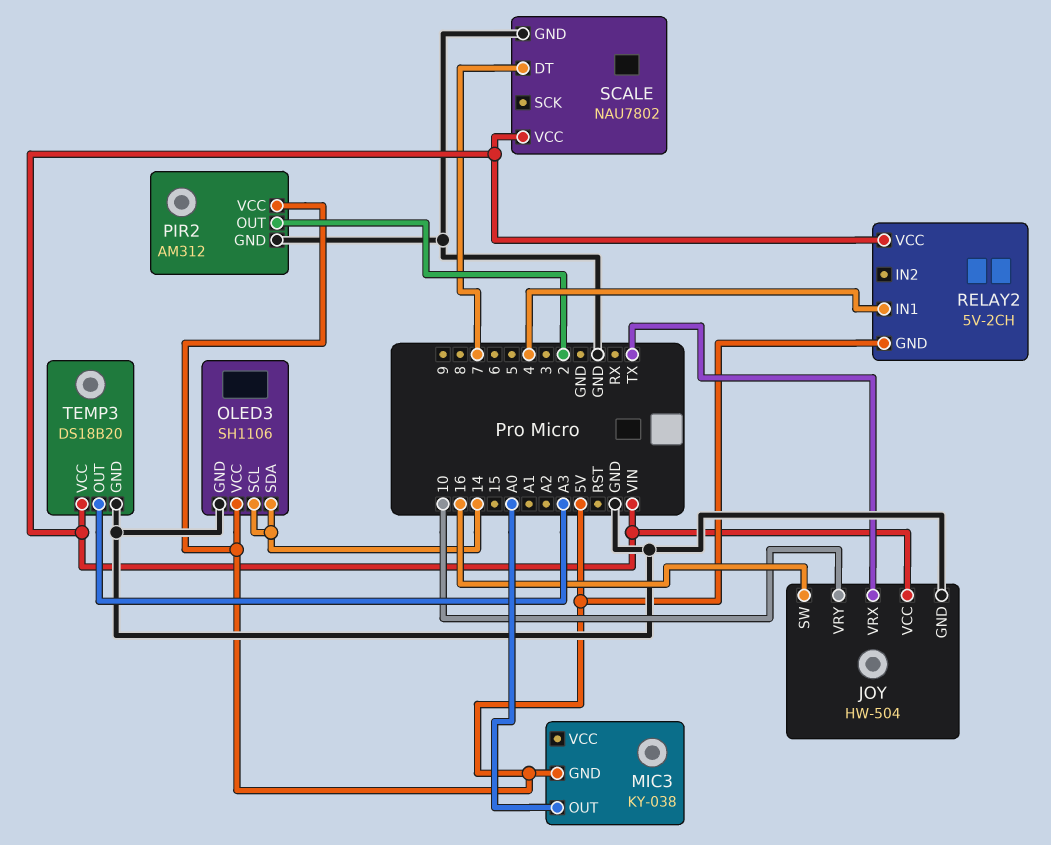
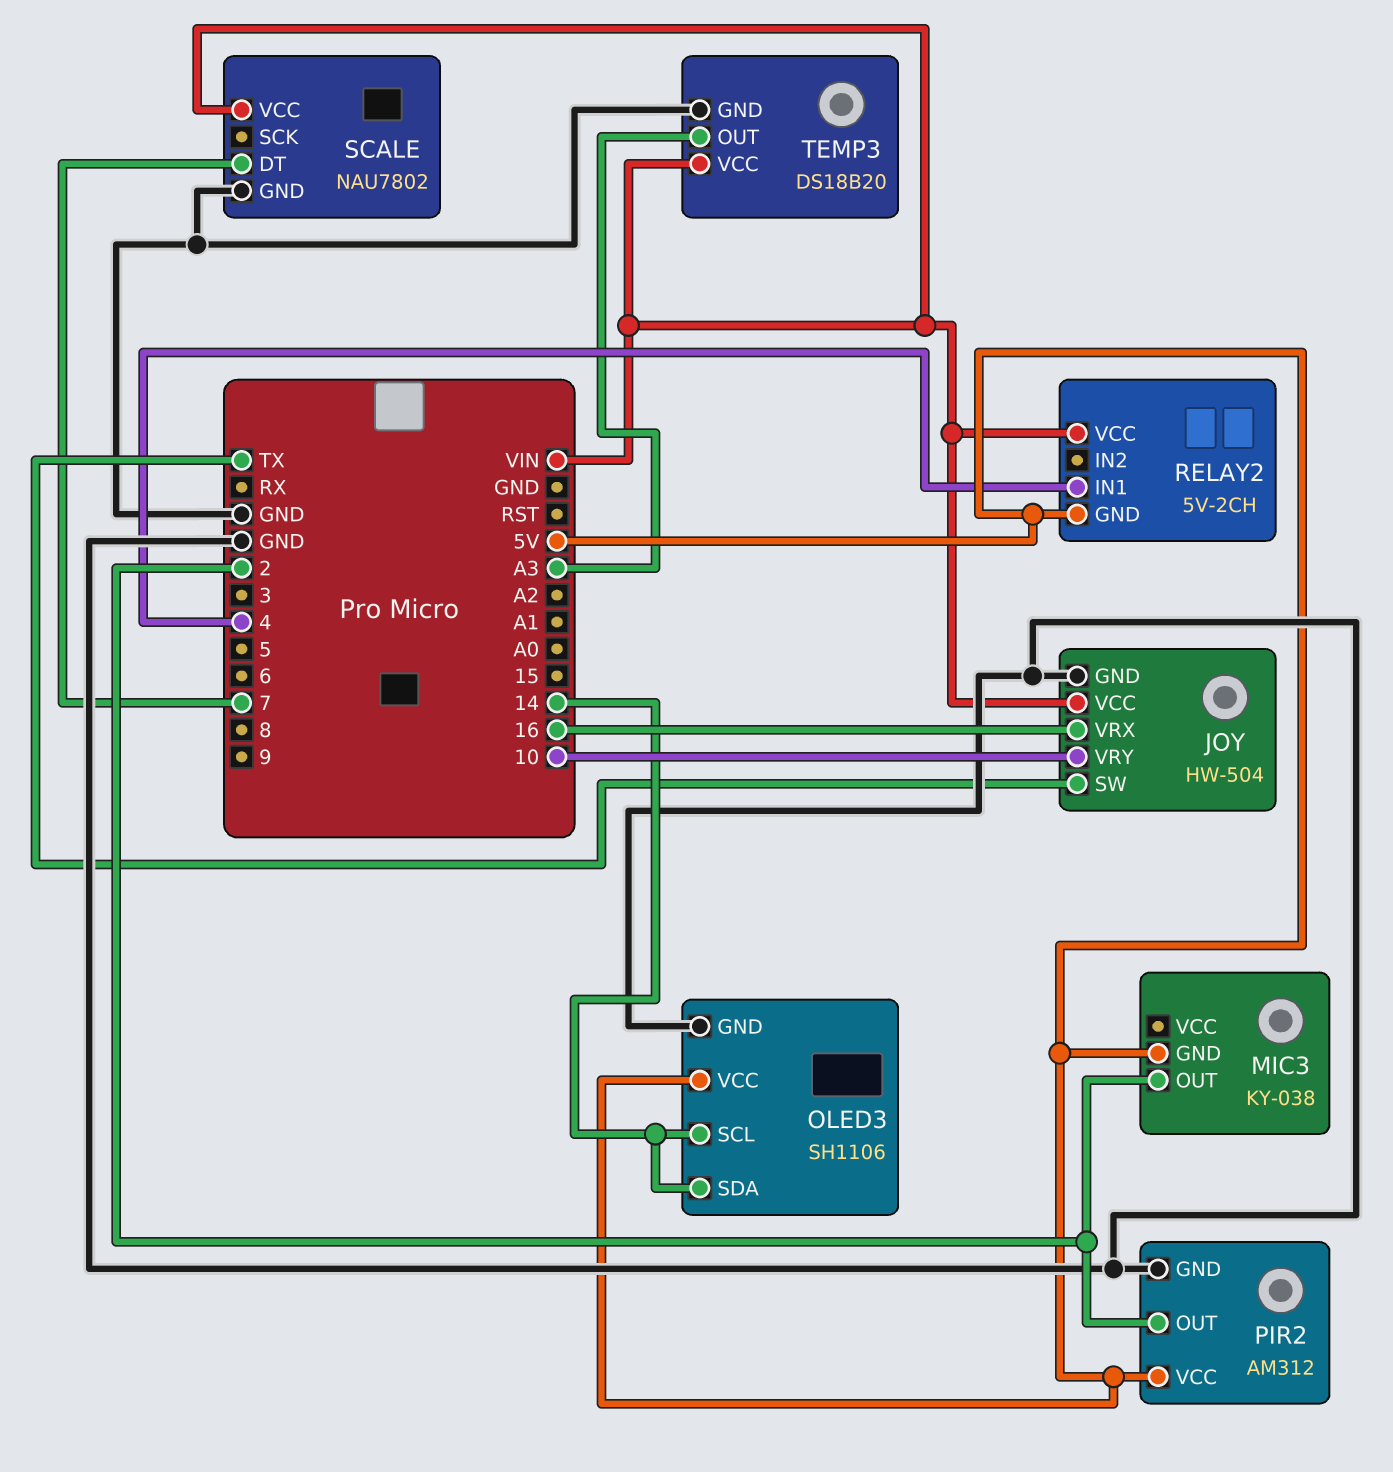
JOY pin SW: 16 -> TX
JOY pin VRX: TX -> 16
MIC3 pin OUT: A0 -> 2

